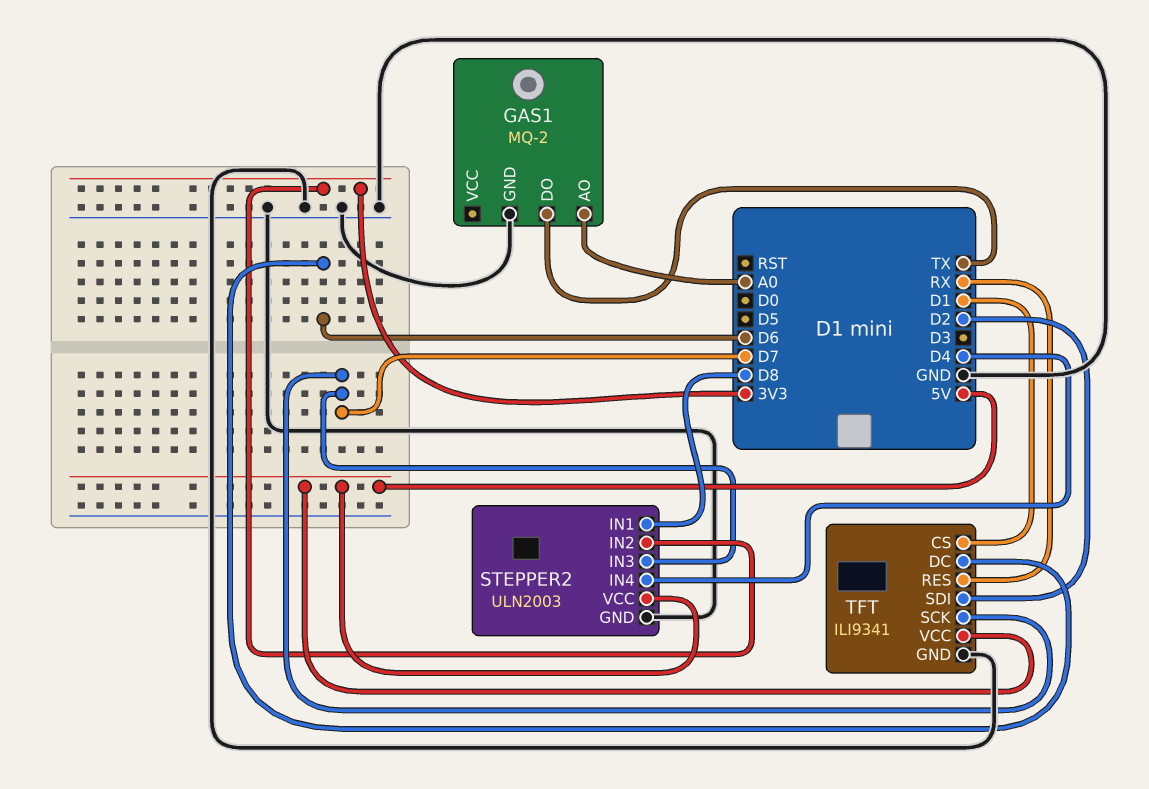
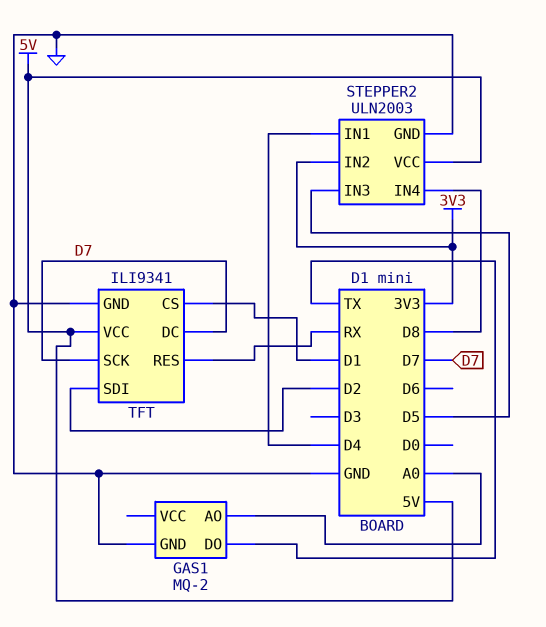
STEPPER2 pin IN1: D8 -> D4
STEPPER2 pin IN3: D7 -> D5
STEPPER2 pin IN4: D4 -> D8
TFT pin DC: D6 -> D7

